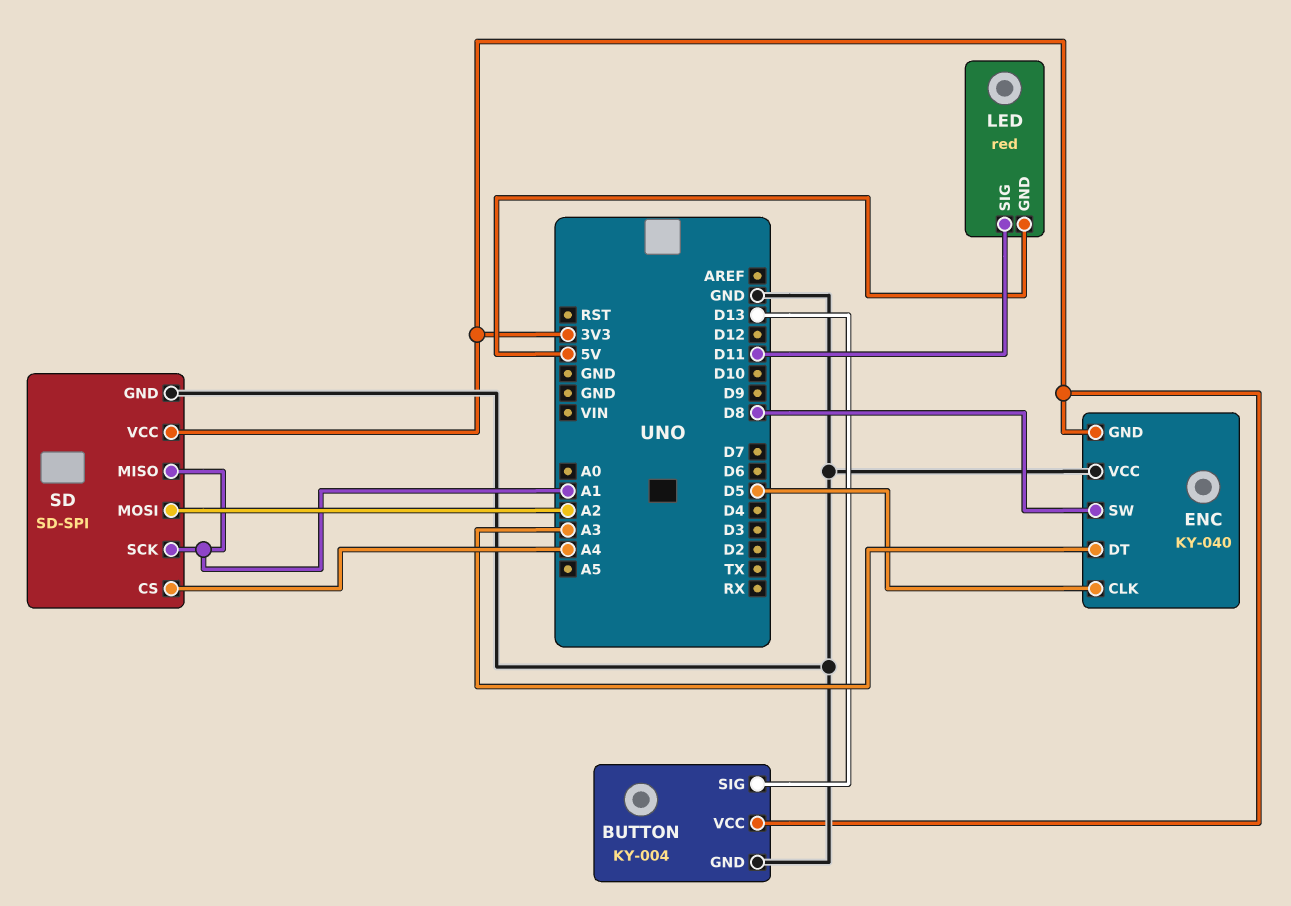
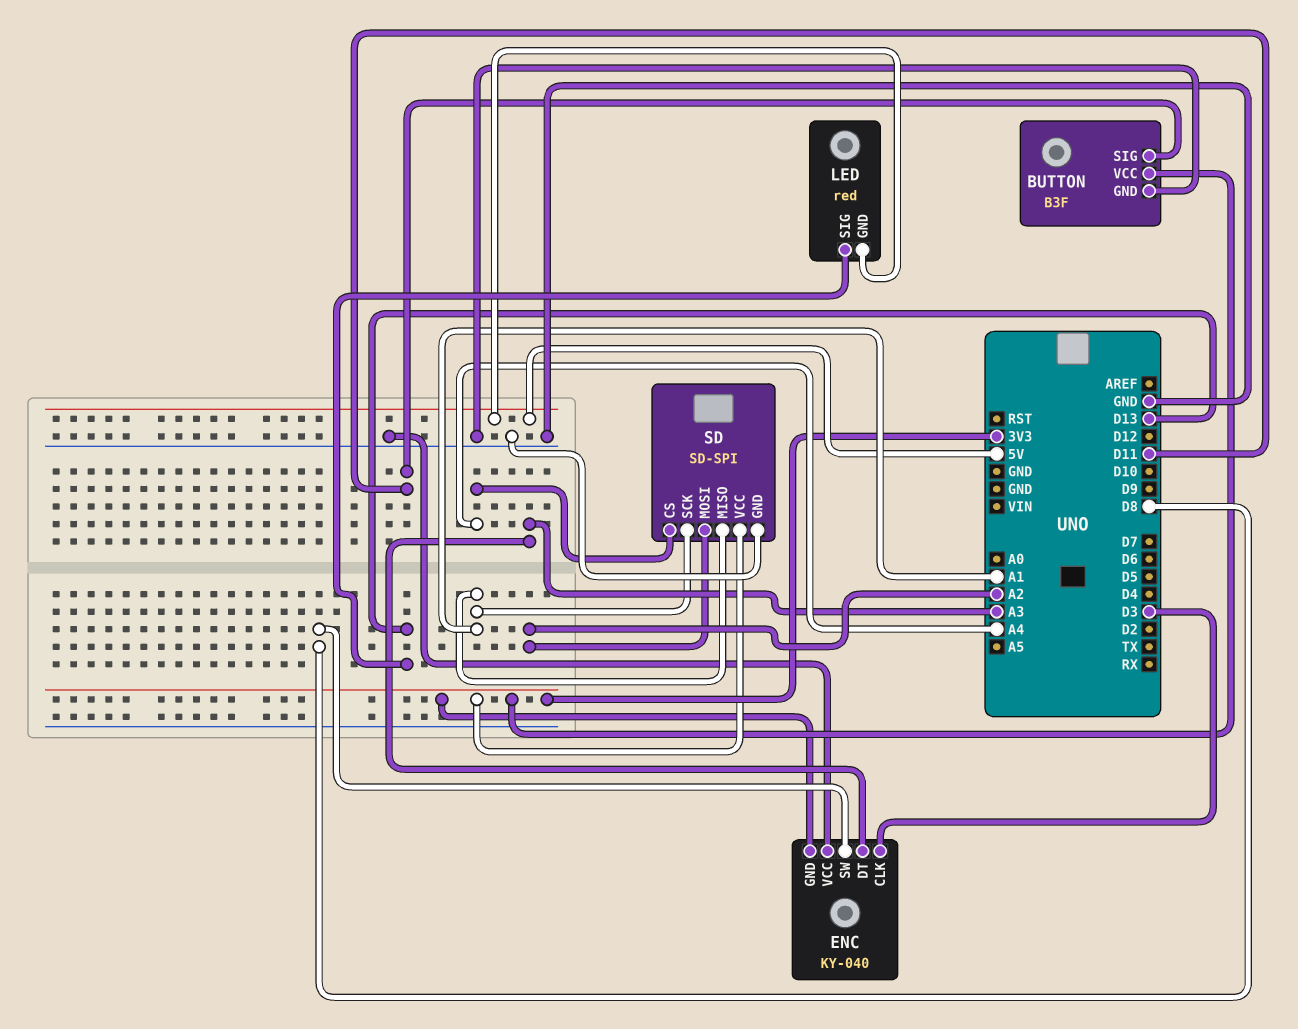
BUTTON: KY-004 -> B3F
BUTTON pin SIG: D13 -> D11
ENC pin CLK: D5 -> D3
LED pin SIG: D11 -> D13

